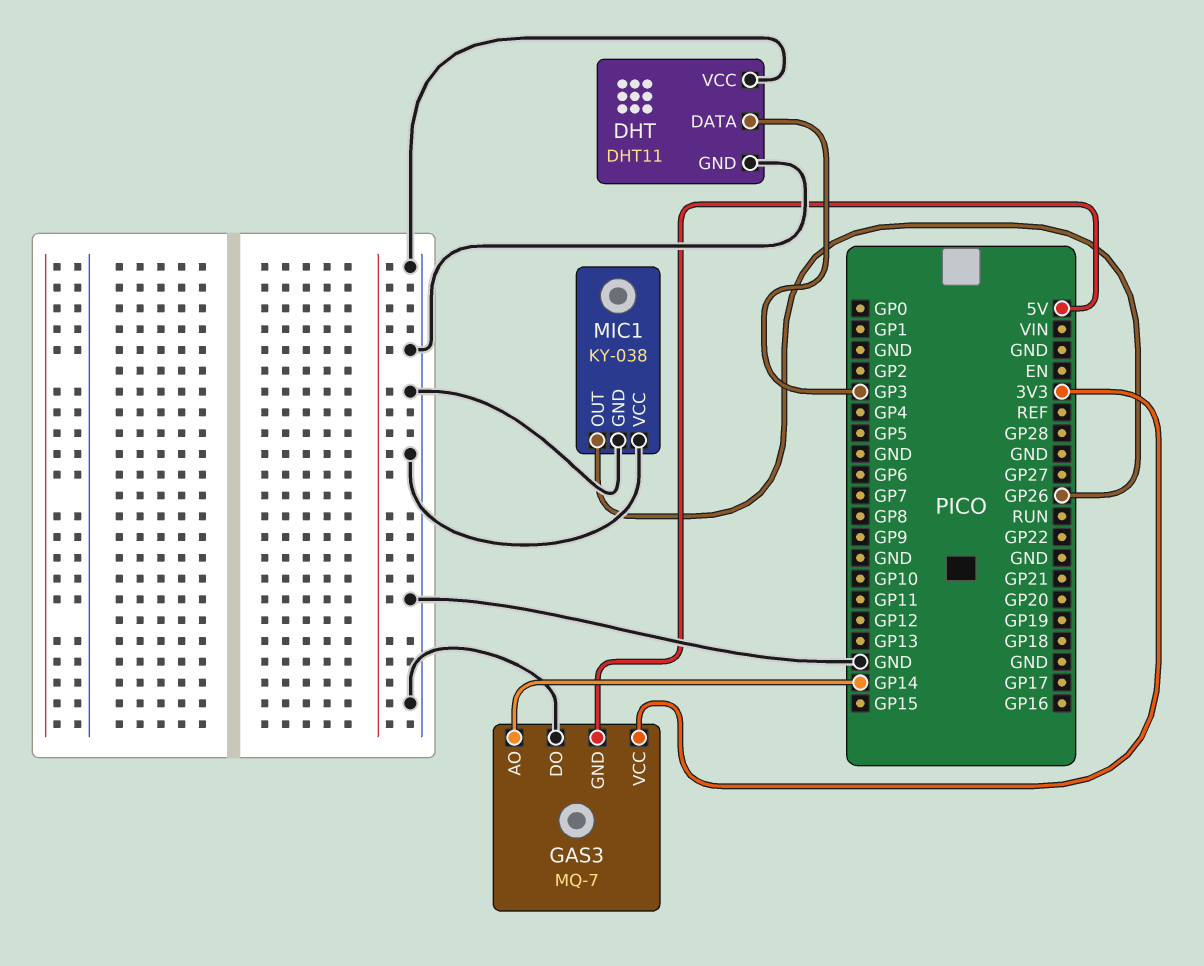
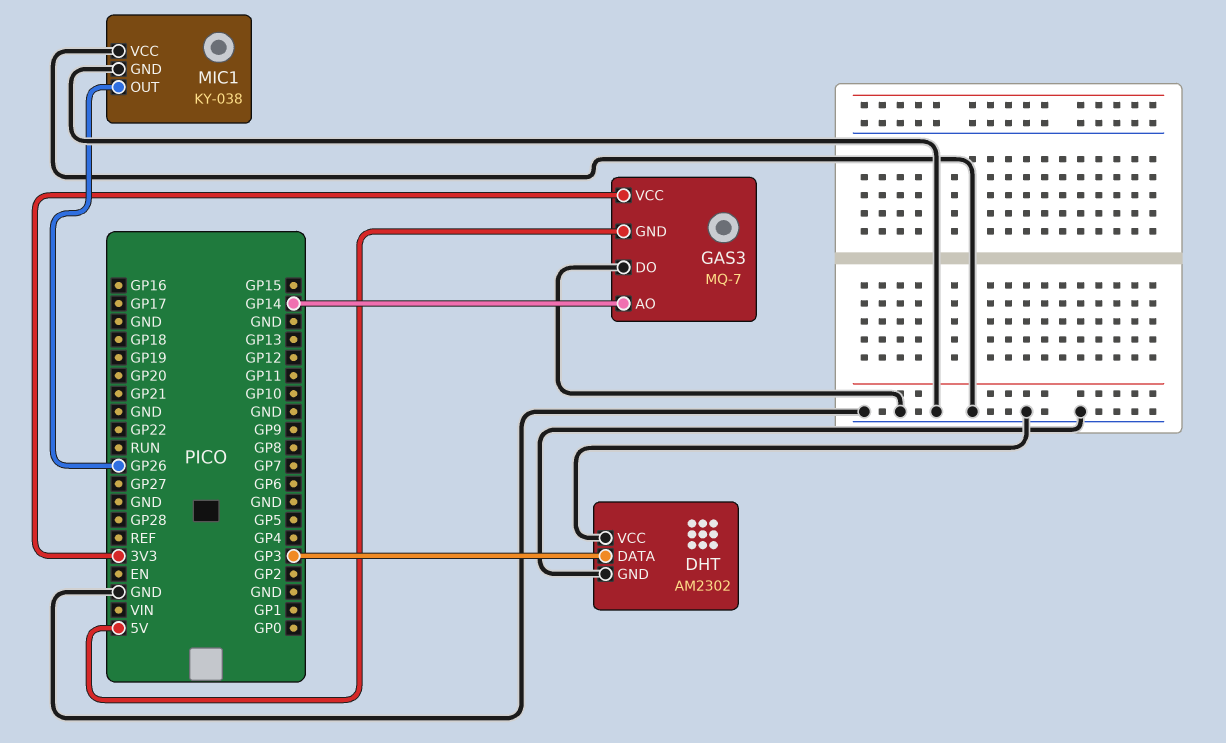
DHT: DHT11 -> AM2302

